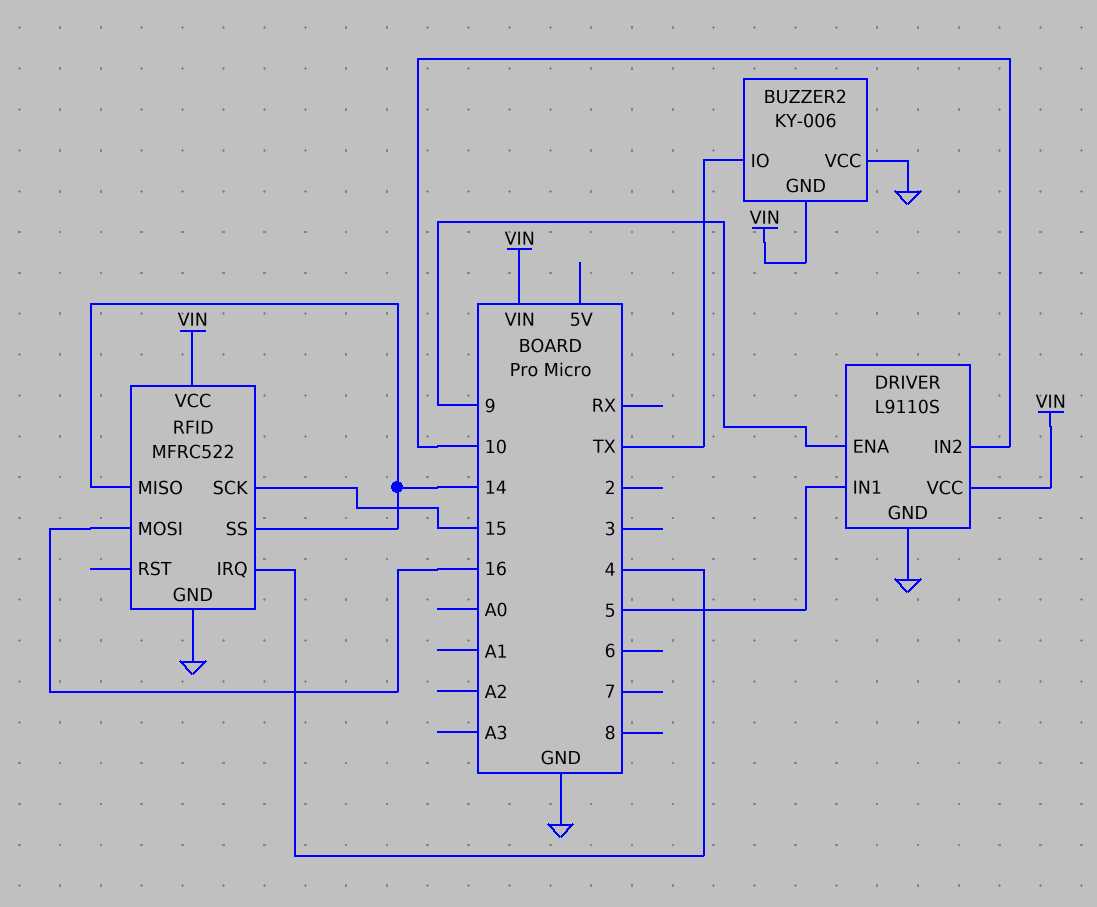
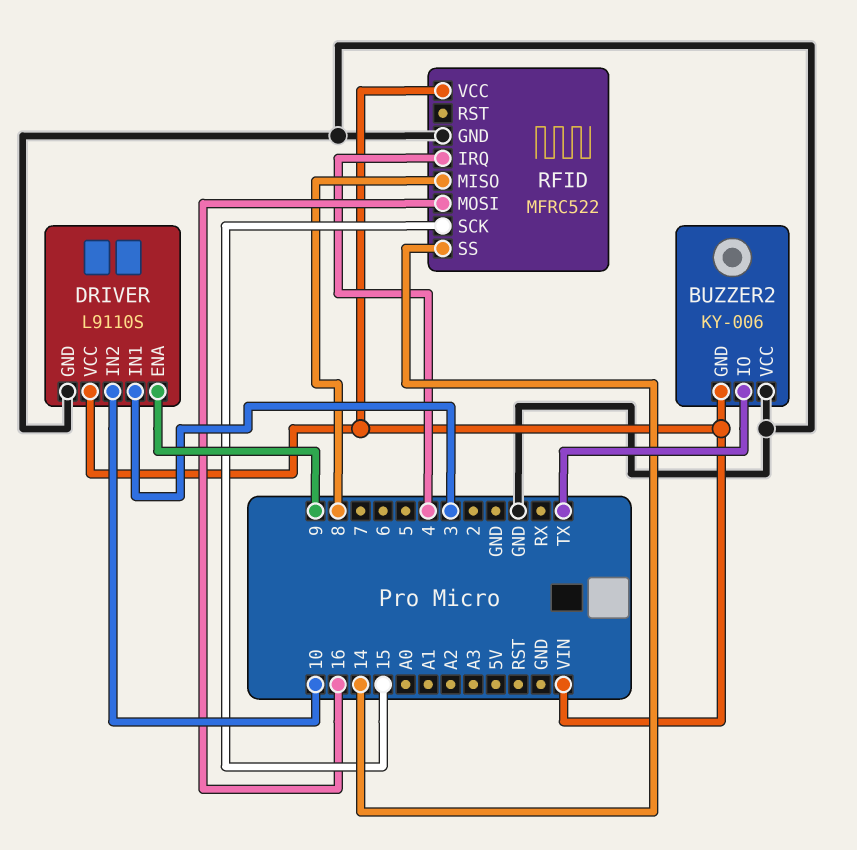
DRIVER pin IN1: 5 -> 3
RFID pin MISO: 14 -> 8

